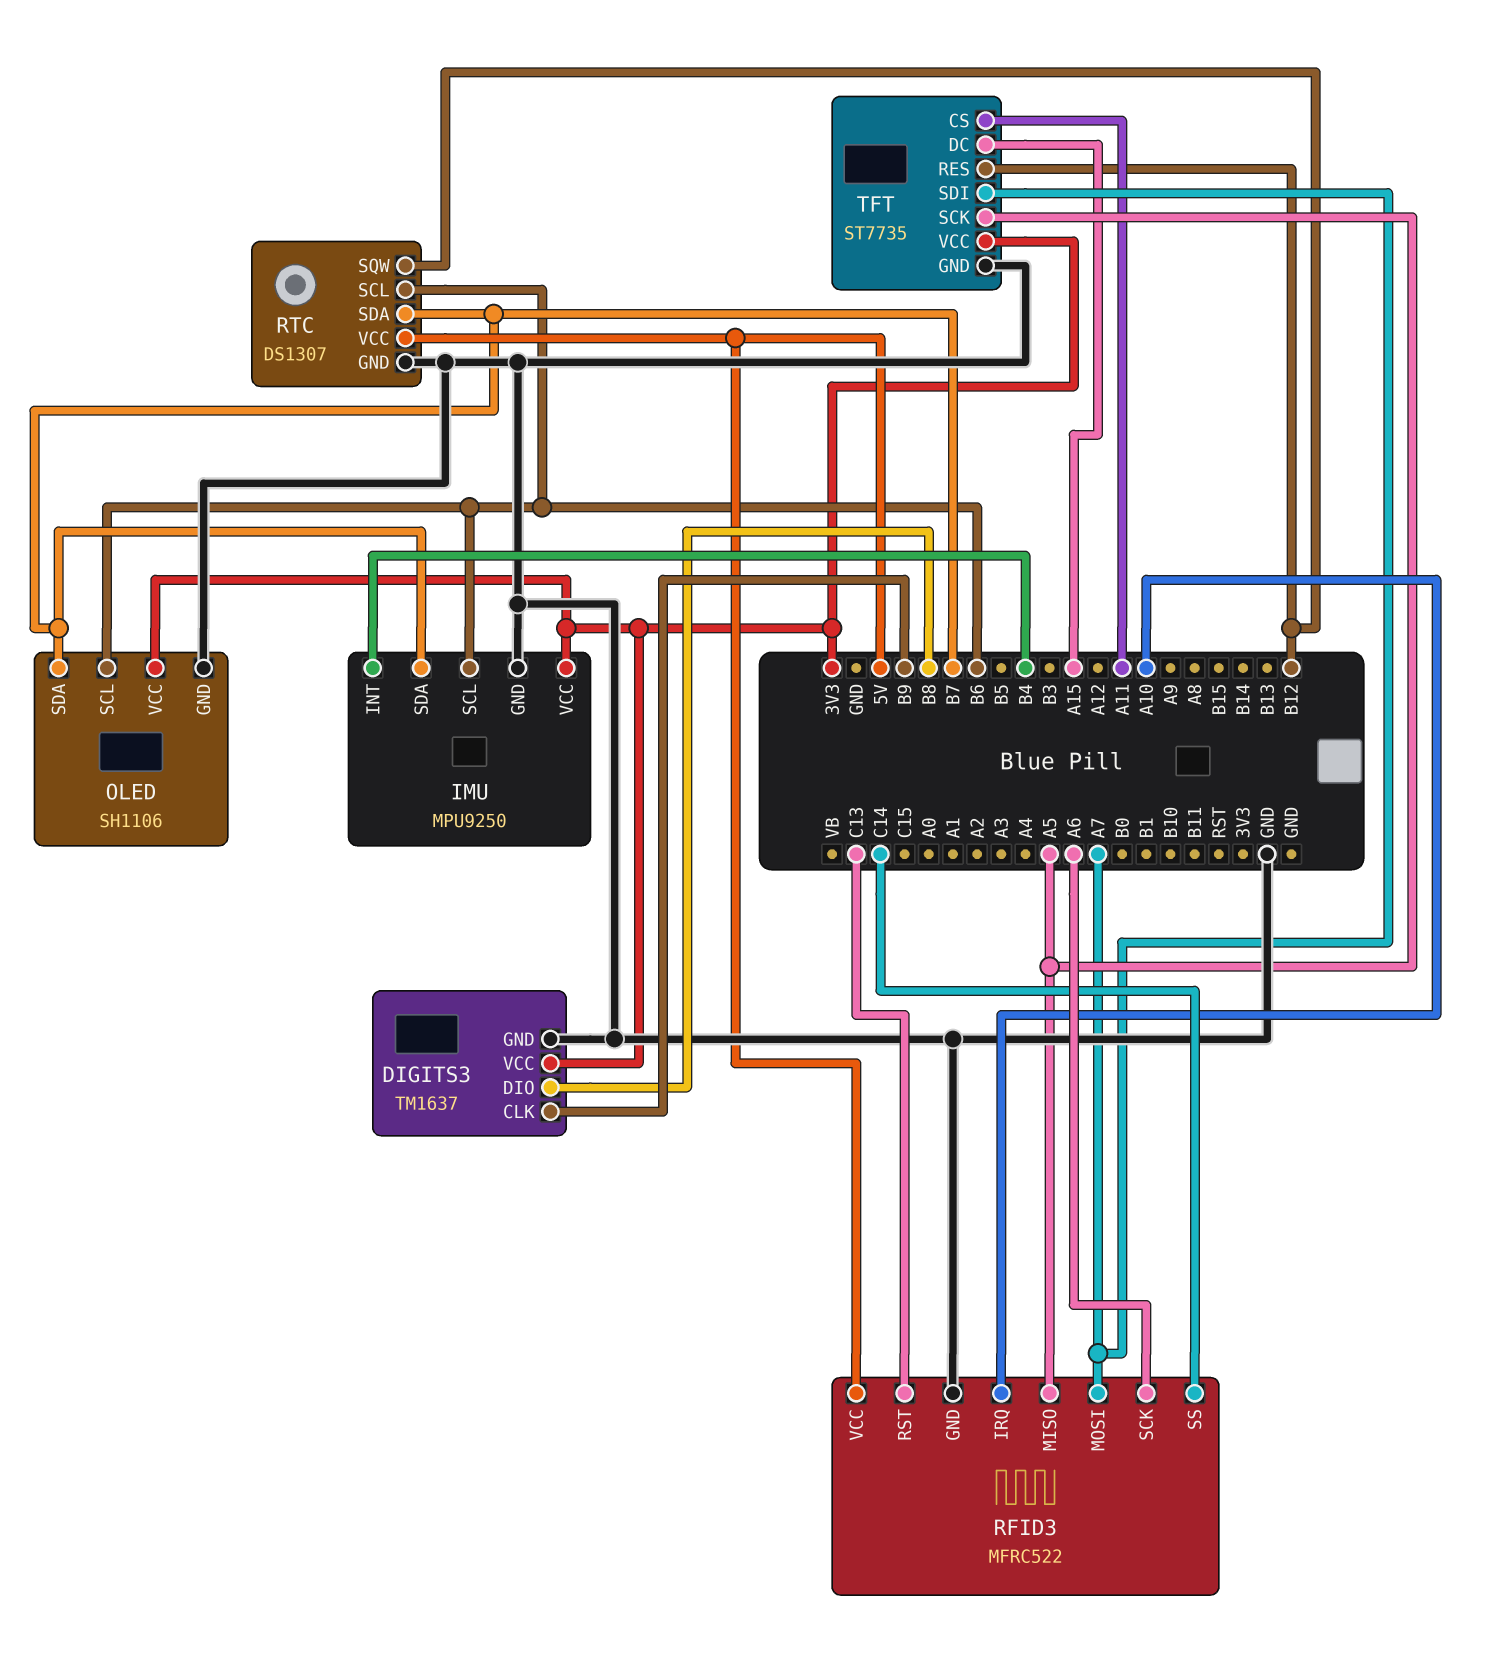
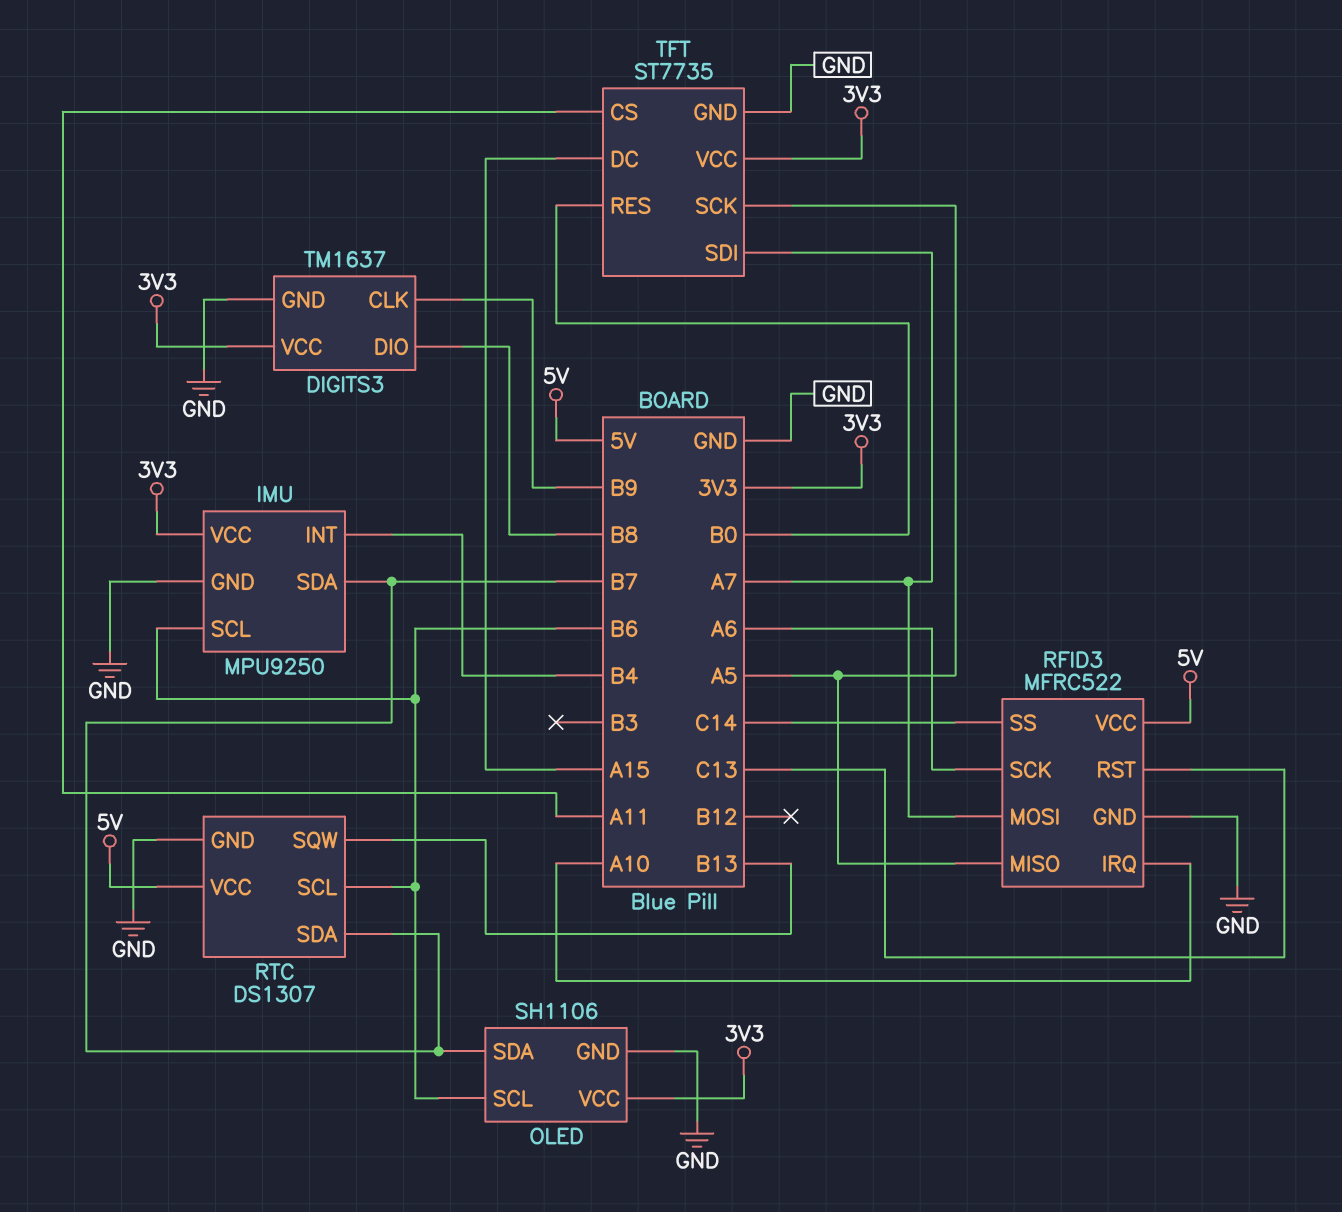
RTC pin SQW: B12 -> B13
TFT pin RES: B12 -> B0

